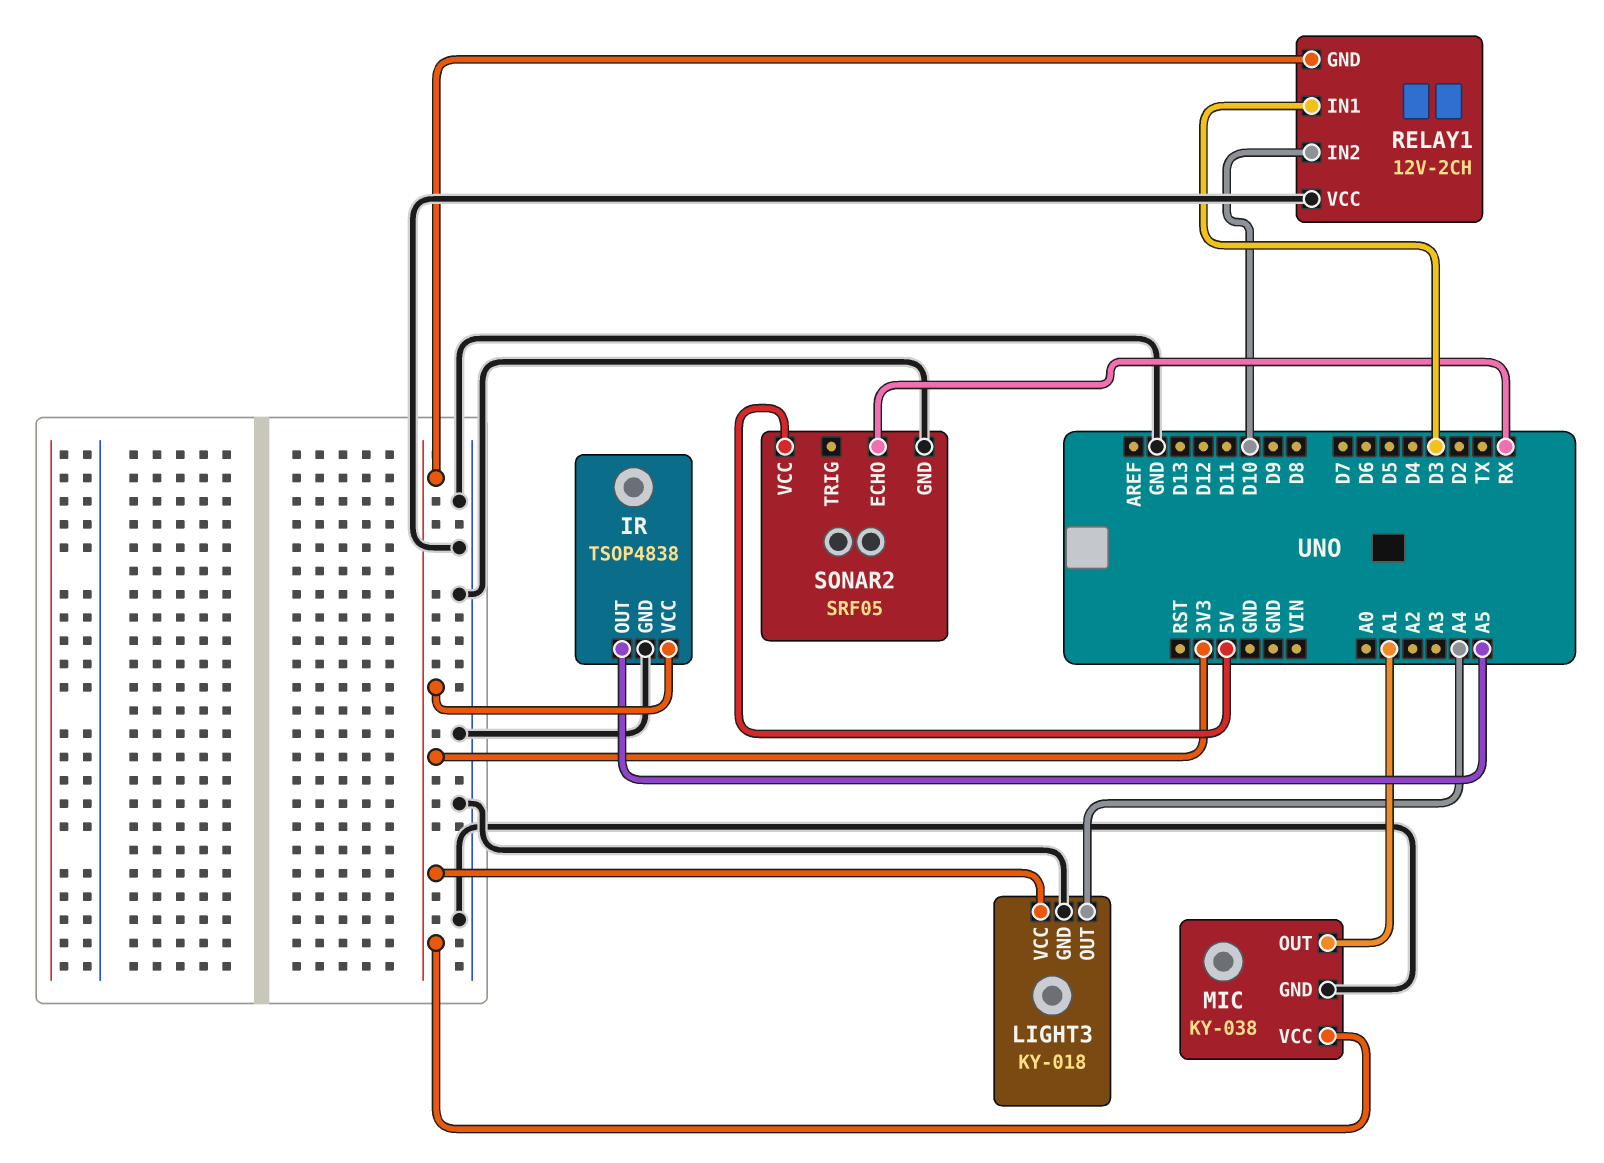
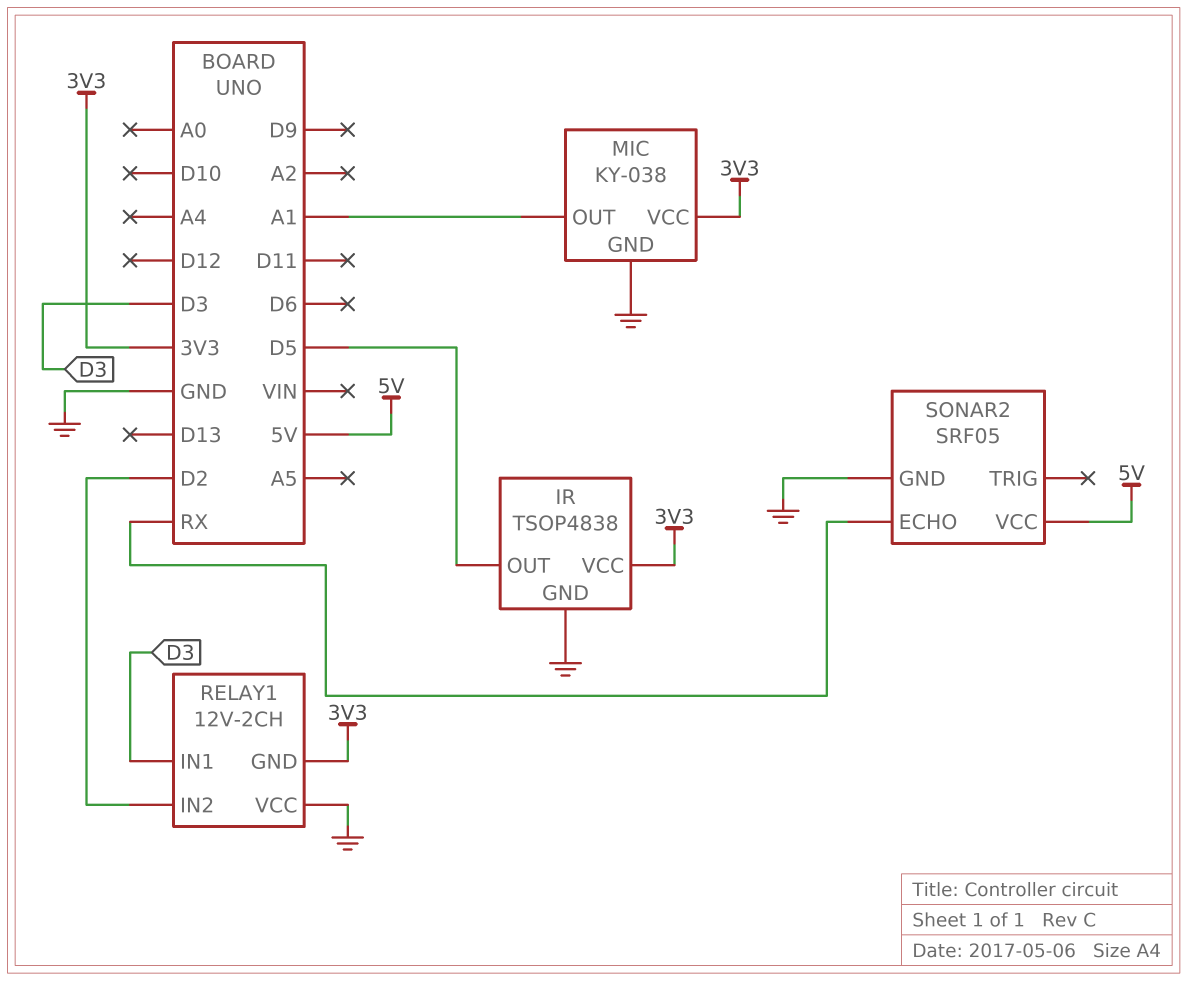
IR pin OUT: A5 -> D5
LIGHT3: KY-018 -> none
LIGHT3 pin GND: GND -> none
LIGHT3 pin OUT: A4 -> none
LIGHT3 pin VCC: 3V3 -> none
RELAY1 pin IN2: D10 -> D2

